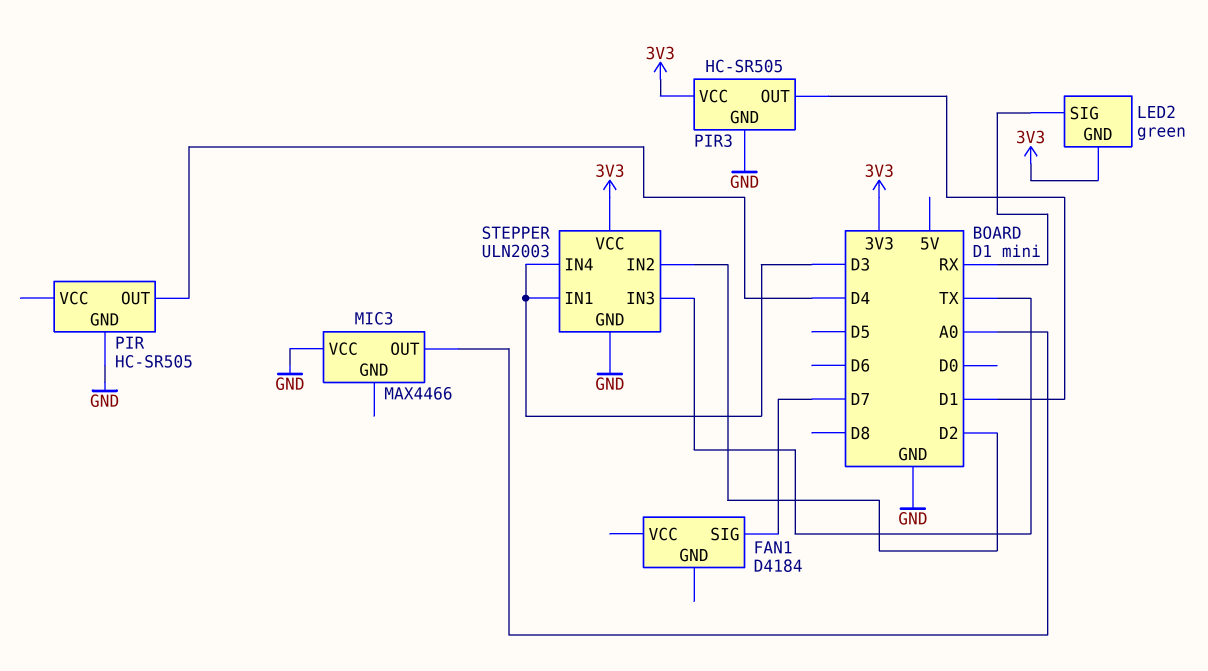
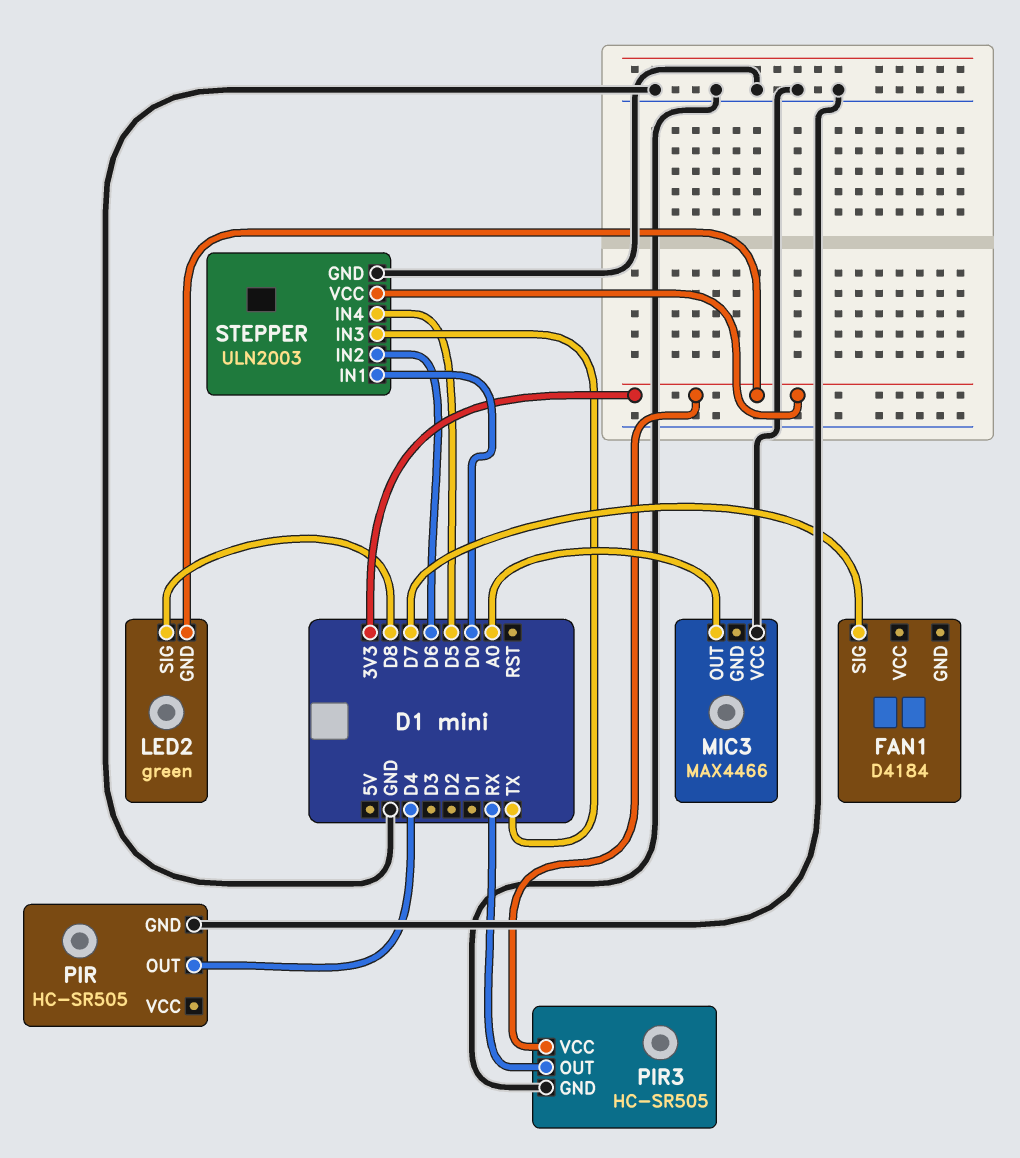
LED2 pin SIG: RX -> D8
PIR3 pin OUT: D1 -> RX
STEPPER pin IN1: D3 -> D0
STEPPER pin IN2: D2 -> D6
STEPPER pin IN4: D3 -> D5

